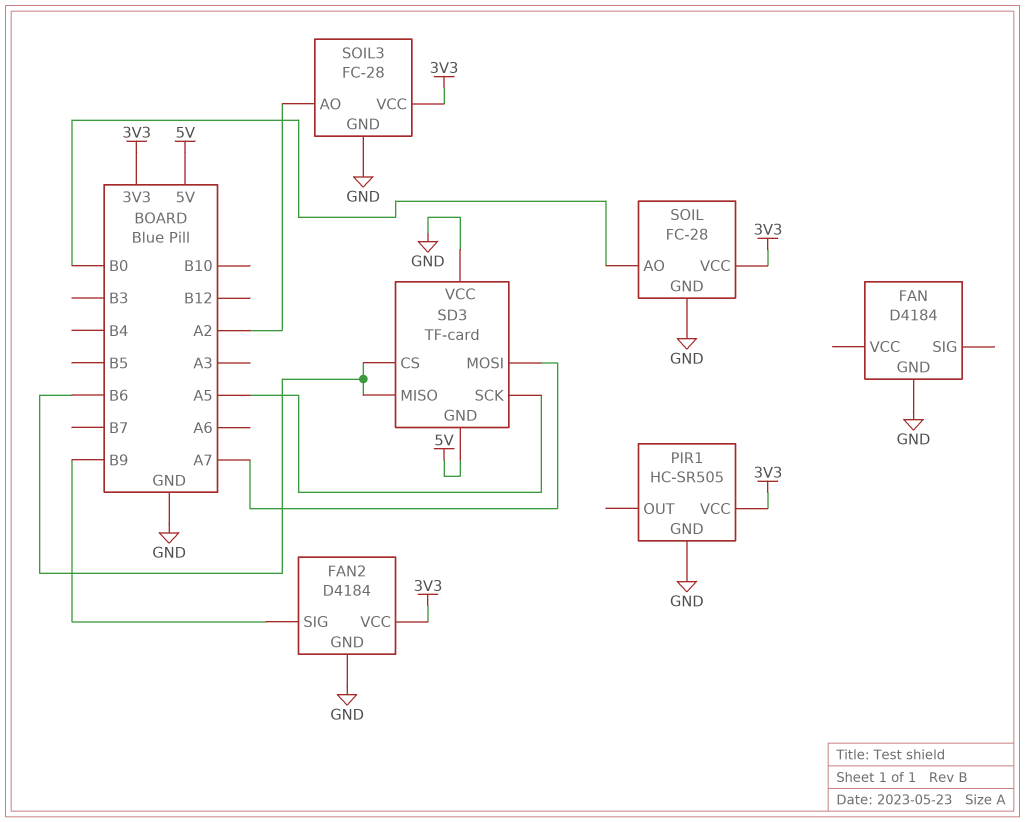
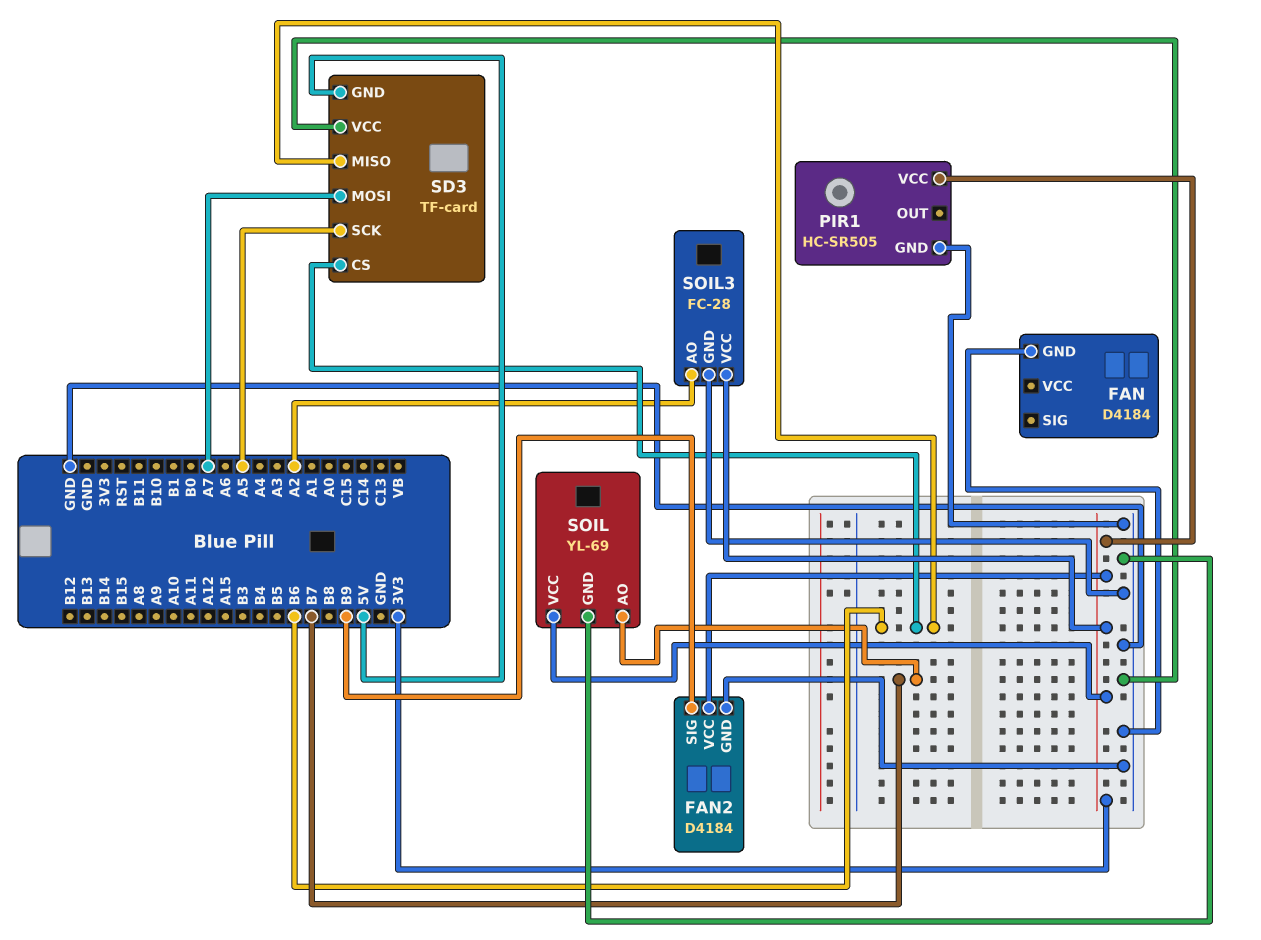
SOIL: FC-28 -> YL-69
SOIL pin AO: B0 -> B7

